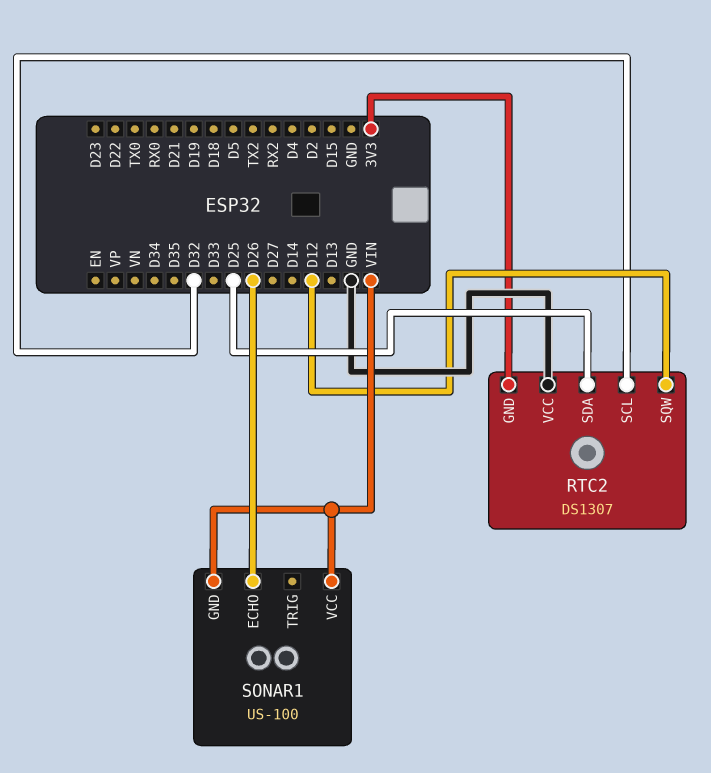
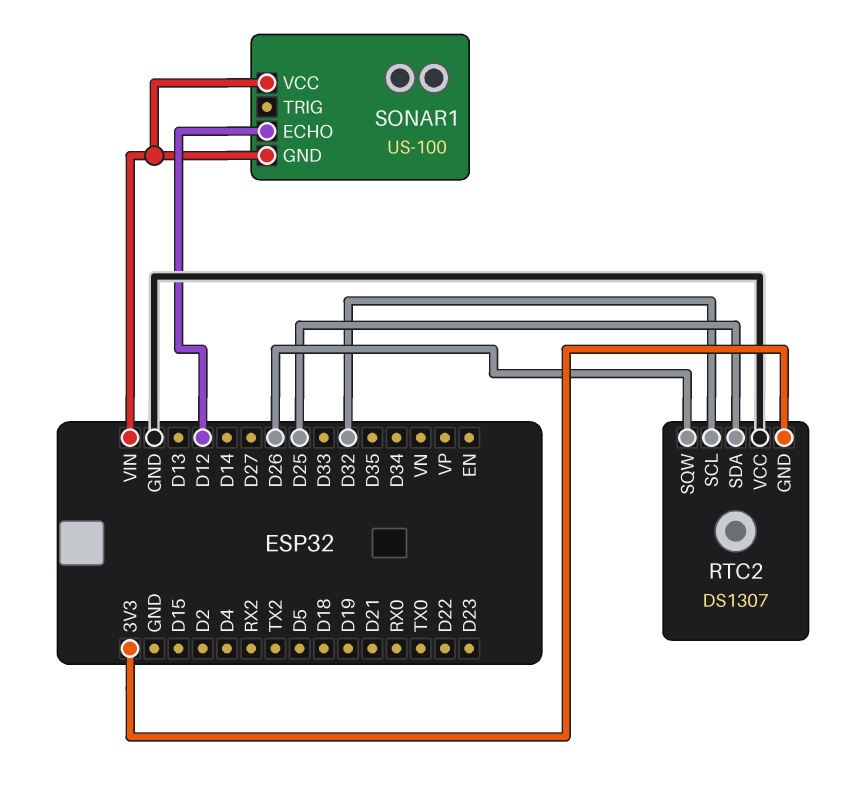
RTC2 pin SQW: D12 -> D26
SONAR1 pin ECHO: D26 -> D12

